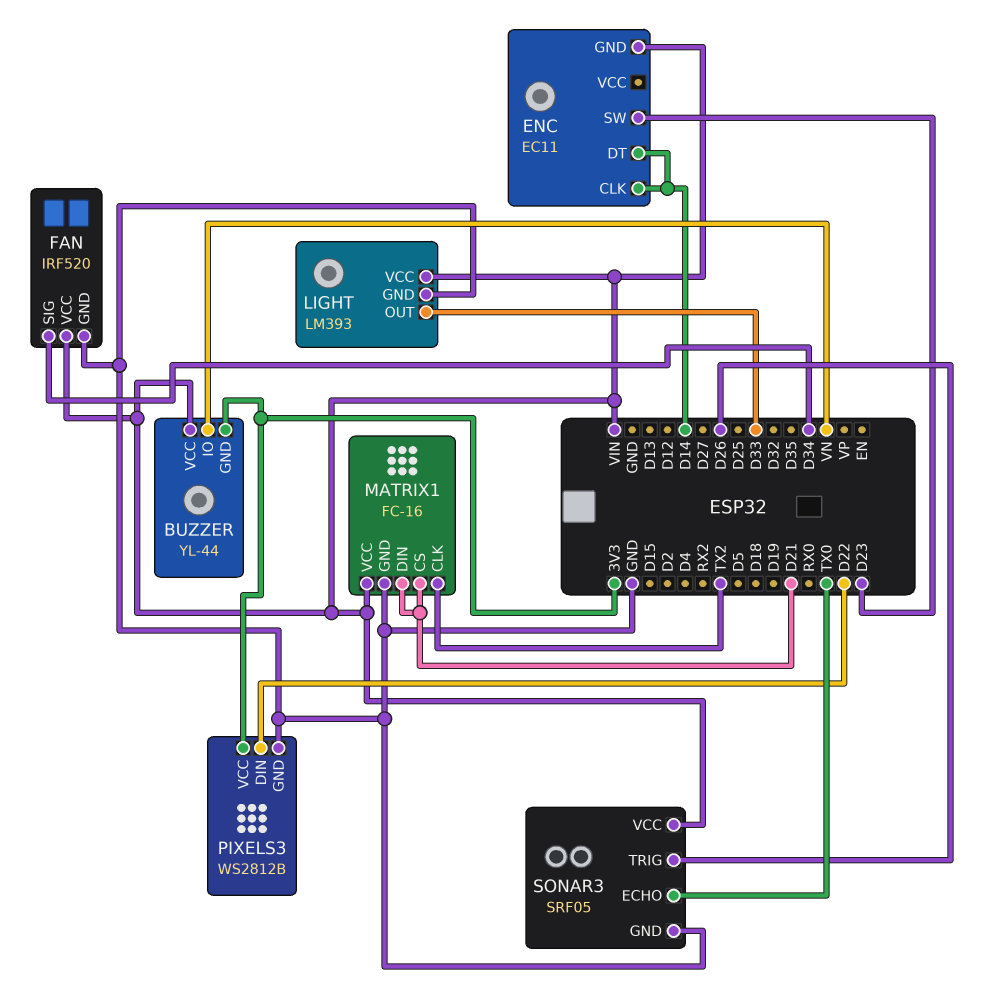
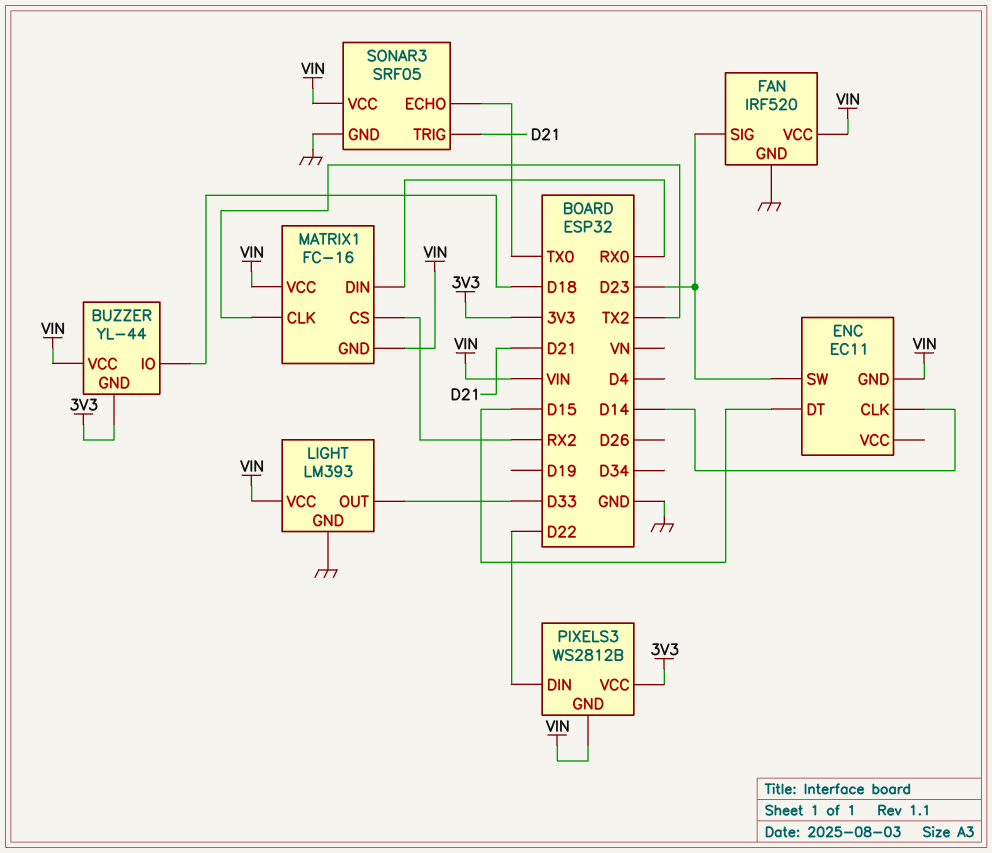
BUZZER pin IO: VN -> D18
ENC pin DT: D14 -> D15
FAN pin SIG: D34 -> D23
MATRIX1 pin CS: D21 -> RX2
MATRIX1 pin DIN: D21 -> RX0
MATRIX1 pin GND: GND -> VIN
PIXELS3 pin GND: GND -> VIN
SONAR3 pin TRIG: D26 -> D21

